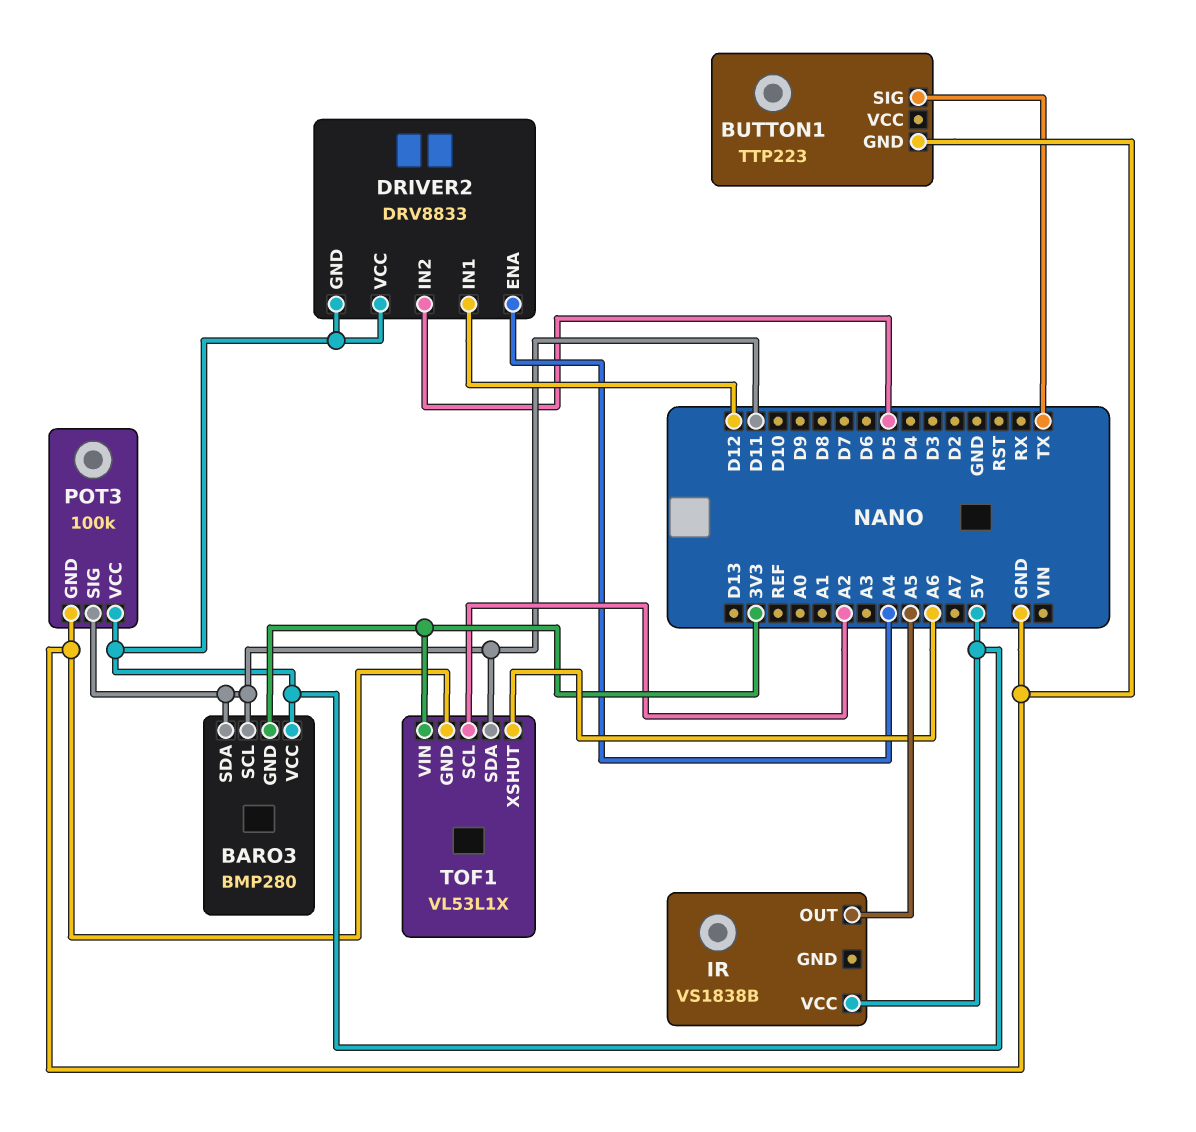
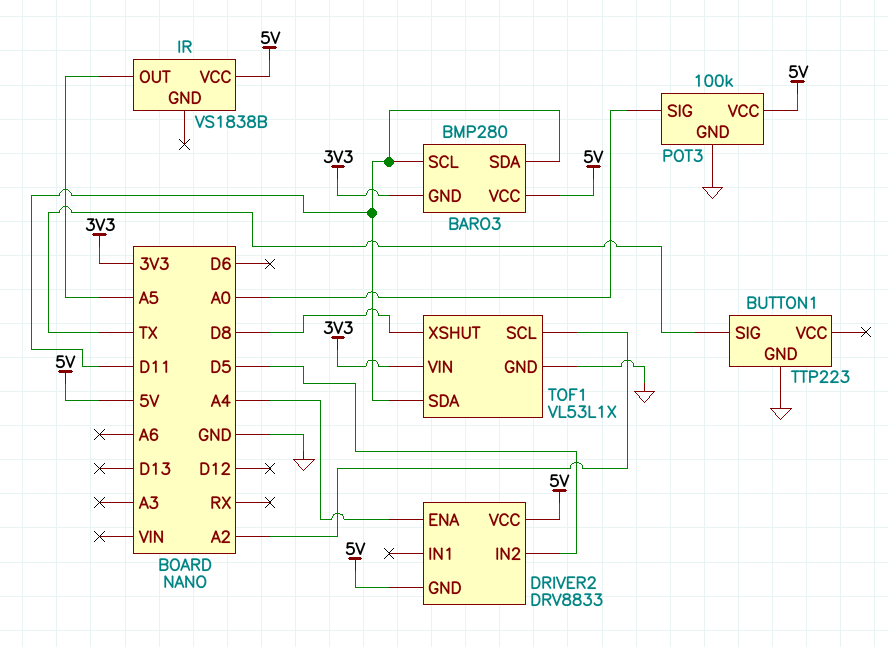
DRIVER2 pin IN1: D12 -> none
POT3 pin SIG: D11 -> A0
TOF1 pin XSHUT: A6 -> D8

